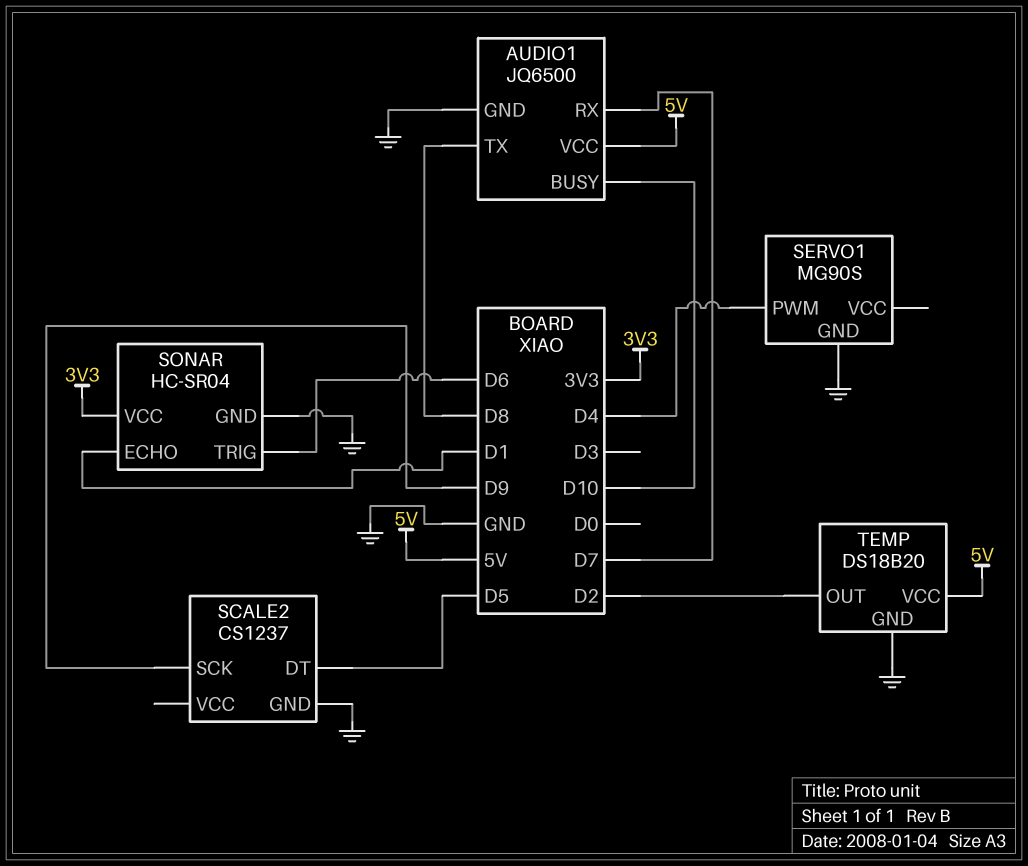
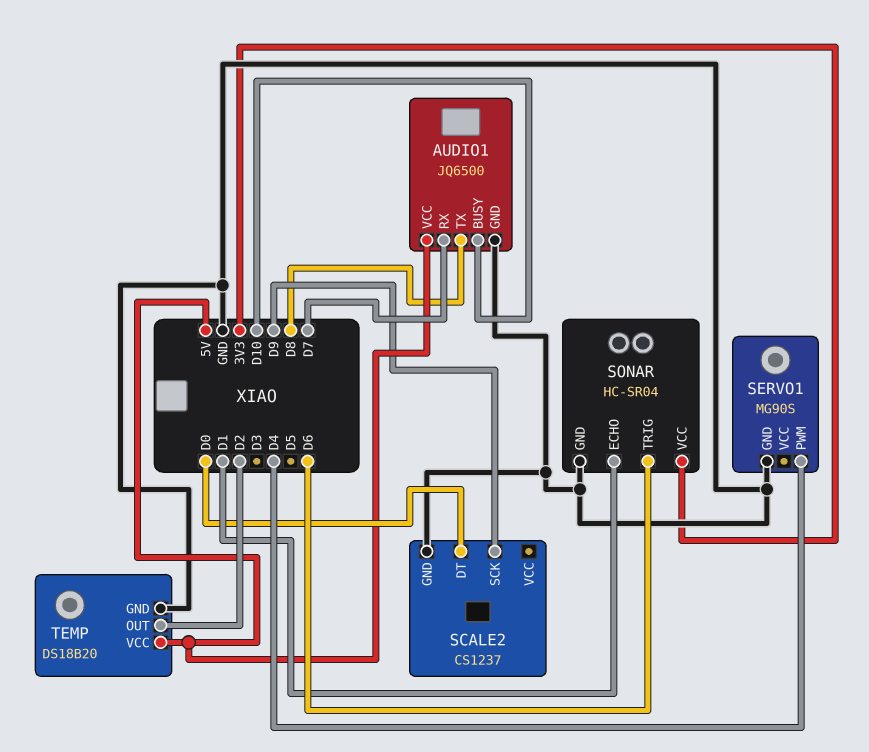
SCALE2 pin DT: D5 -> D0

